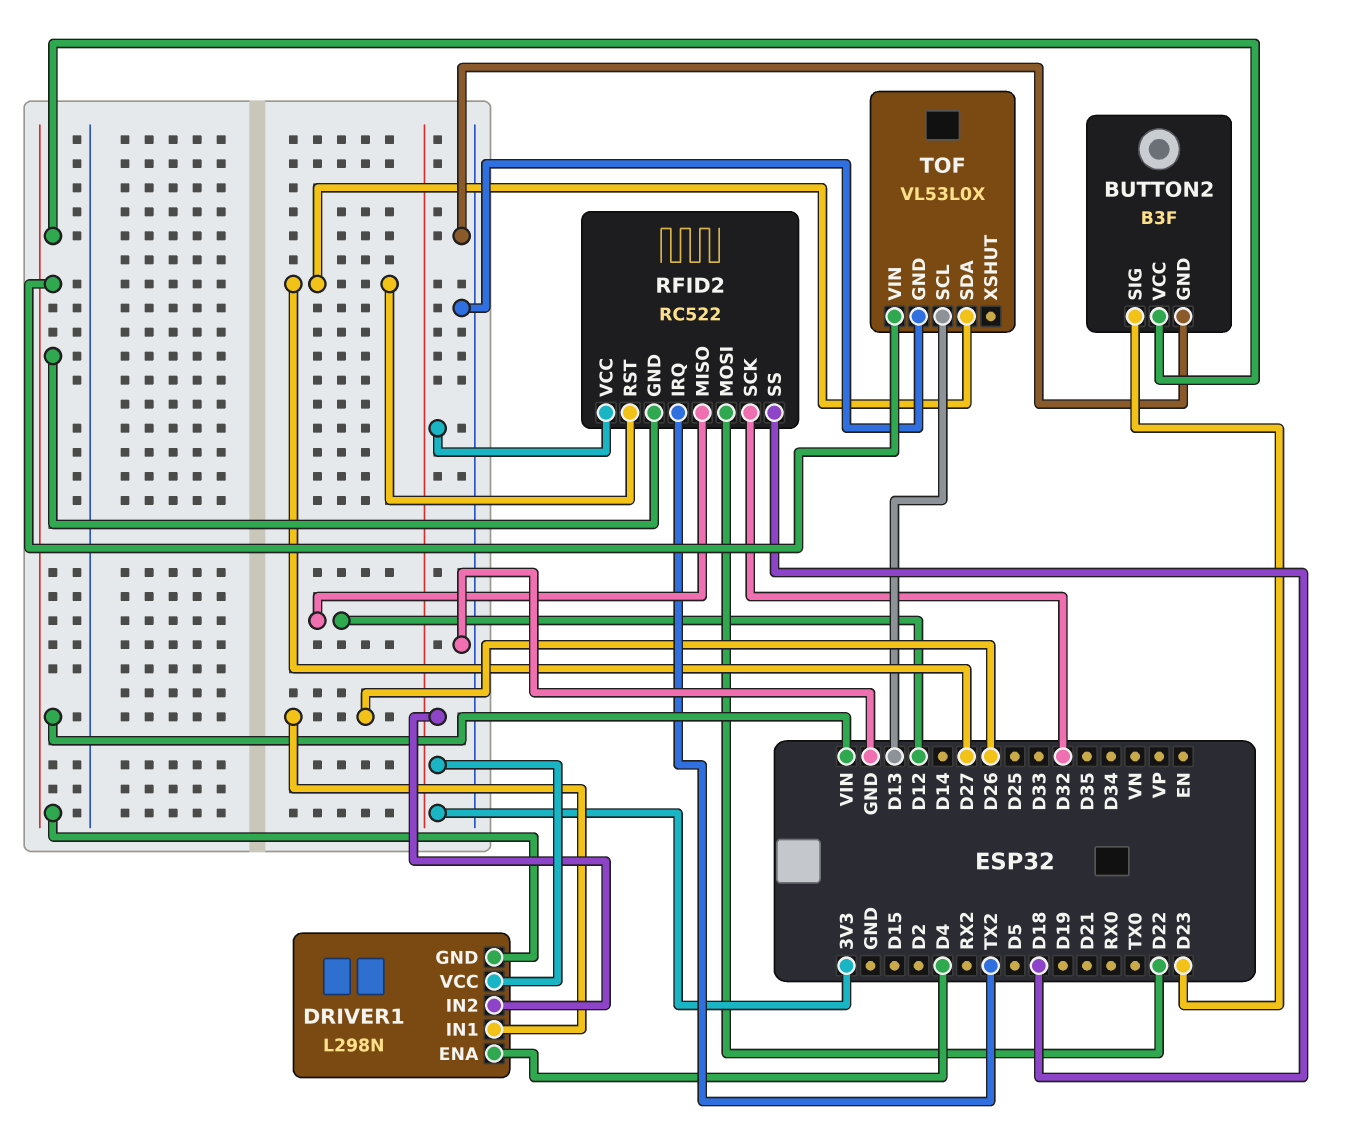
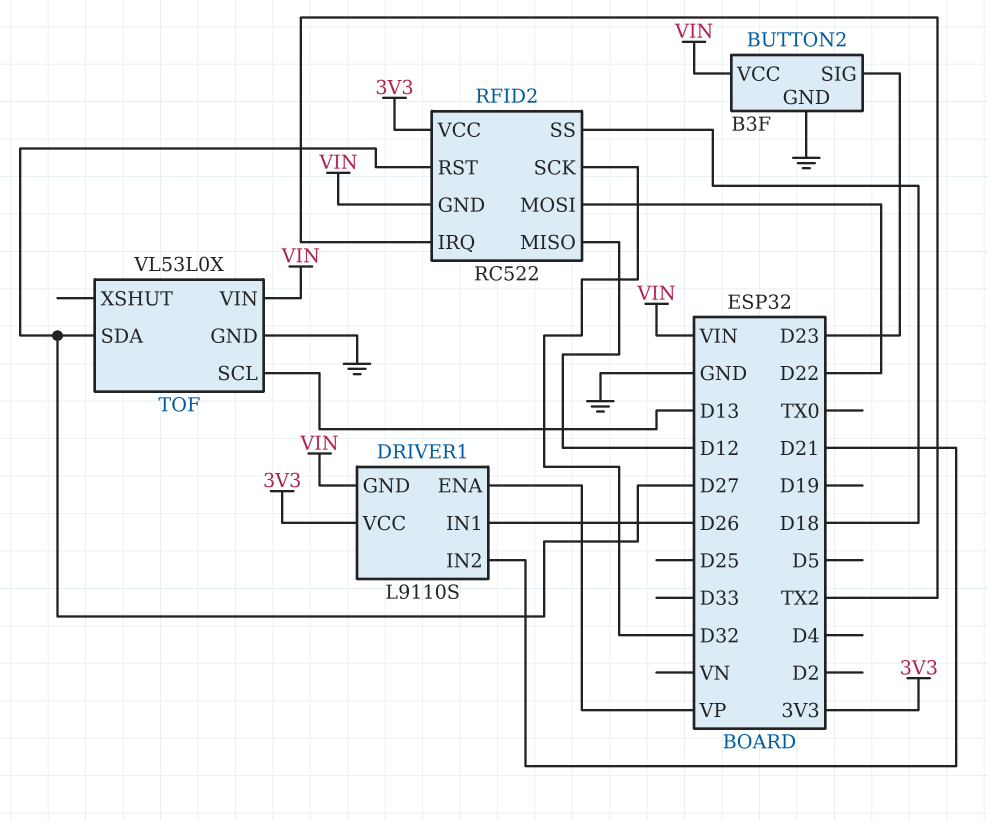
DRIVER1: L298N -> L9110S
DRIVER1 pin ENA: D4 -> VP
DRIVER1 pin IN2: 3V3 -> D21

